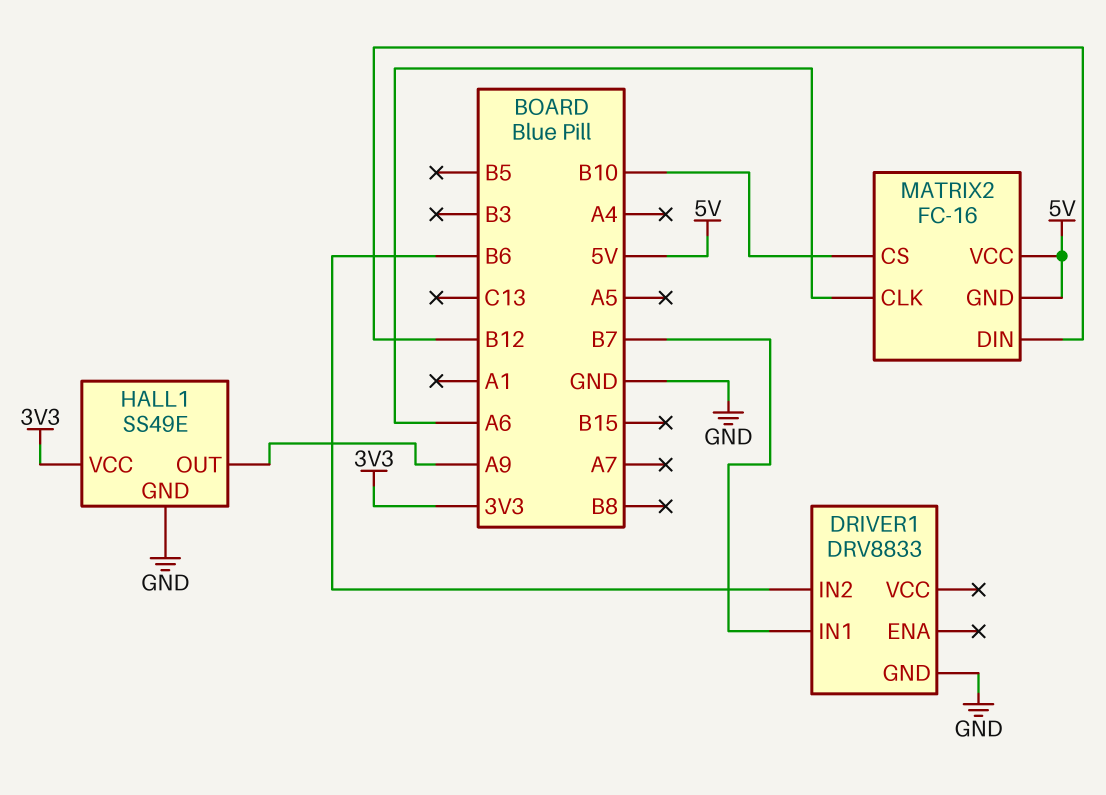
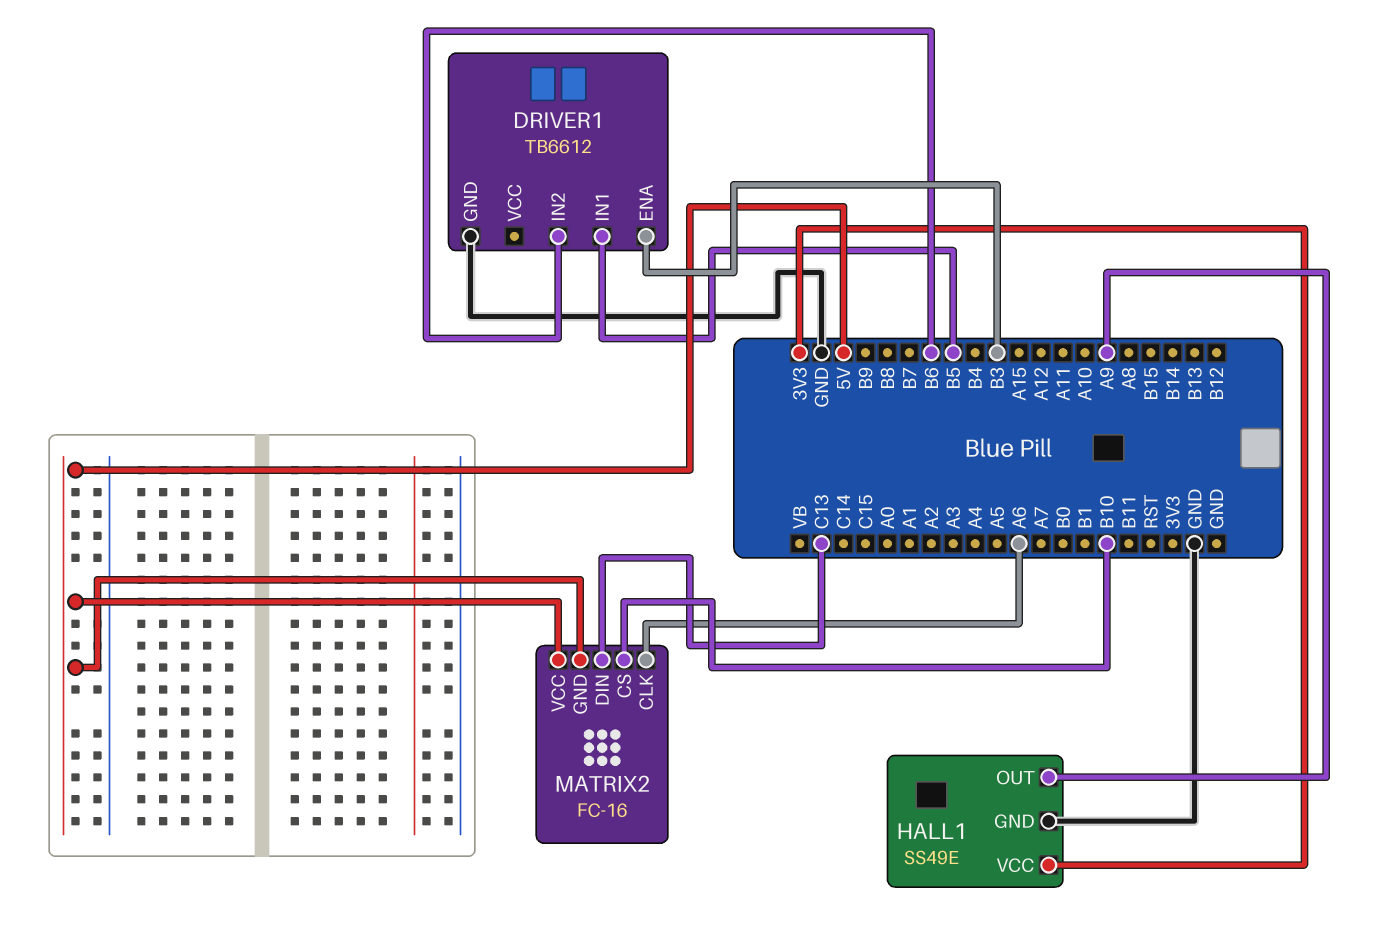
DRIVER1: DRV8833 -> TB6612
DRIVER1 pin ENA: none -> B3
DRIVER1 pin IN1: B7 -> B5
MATRIX2 pin DIN: B12 -> C13

